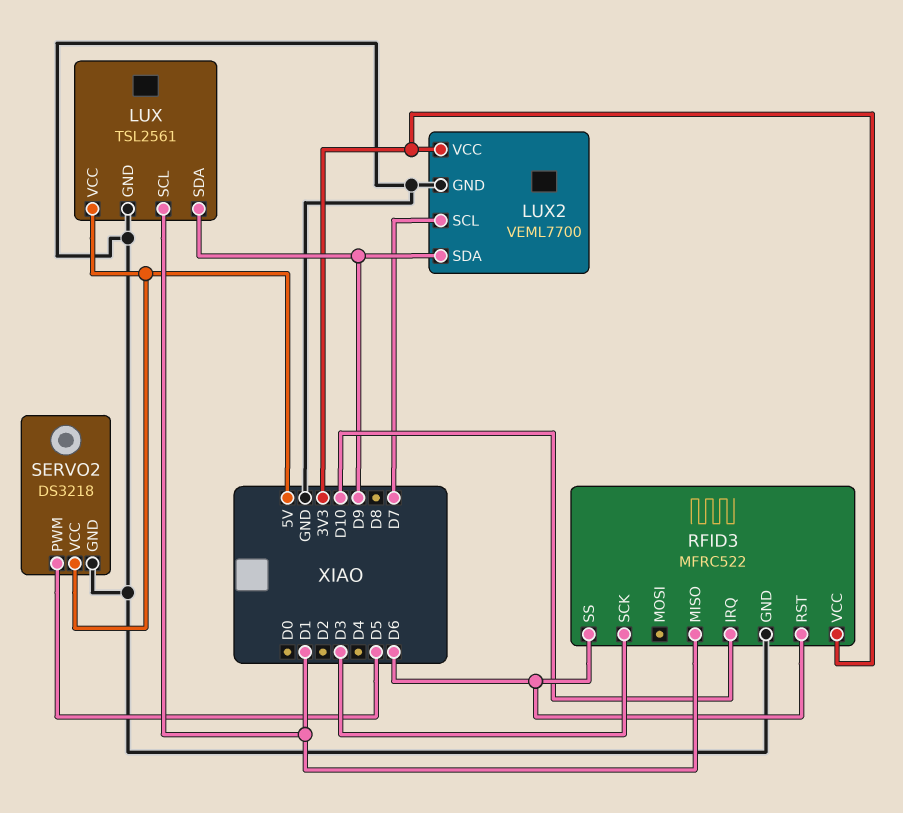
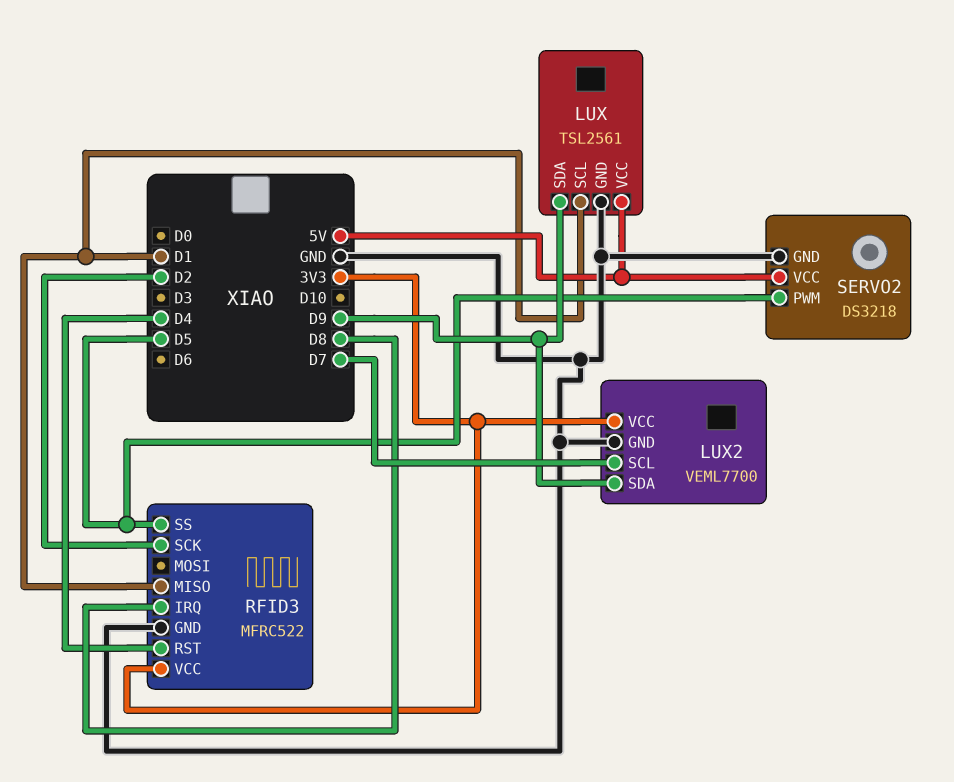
RFID3 pin IRQ: D10 -> D8
RFID3 pin RST: D6 -> D4
RFID3 pin SCK: D3 -> D2
RFID3 pin SS: D6 -> D5

